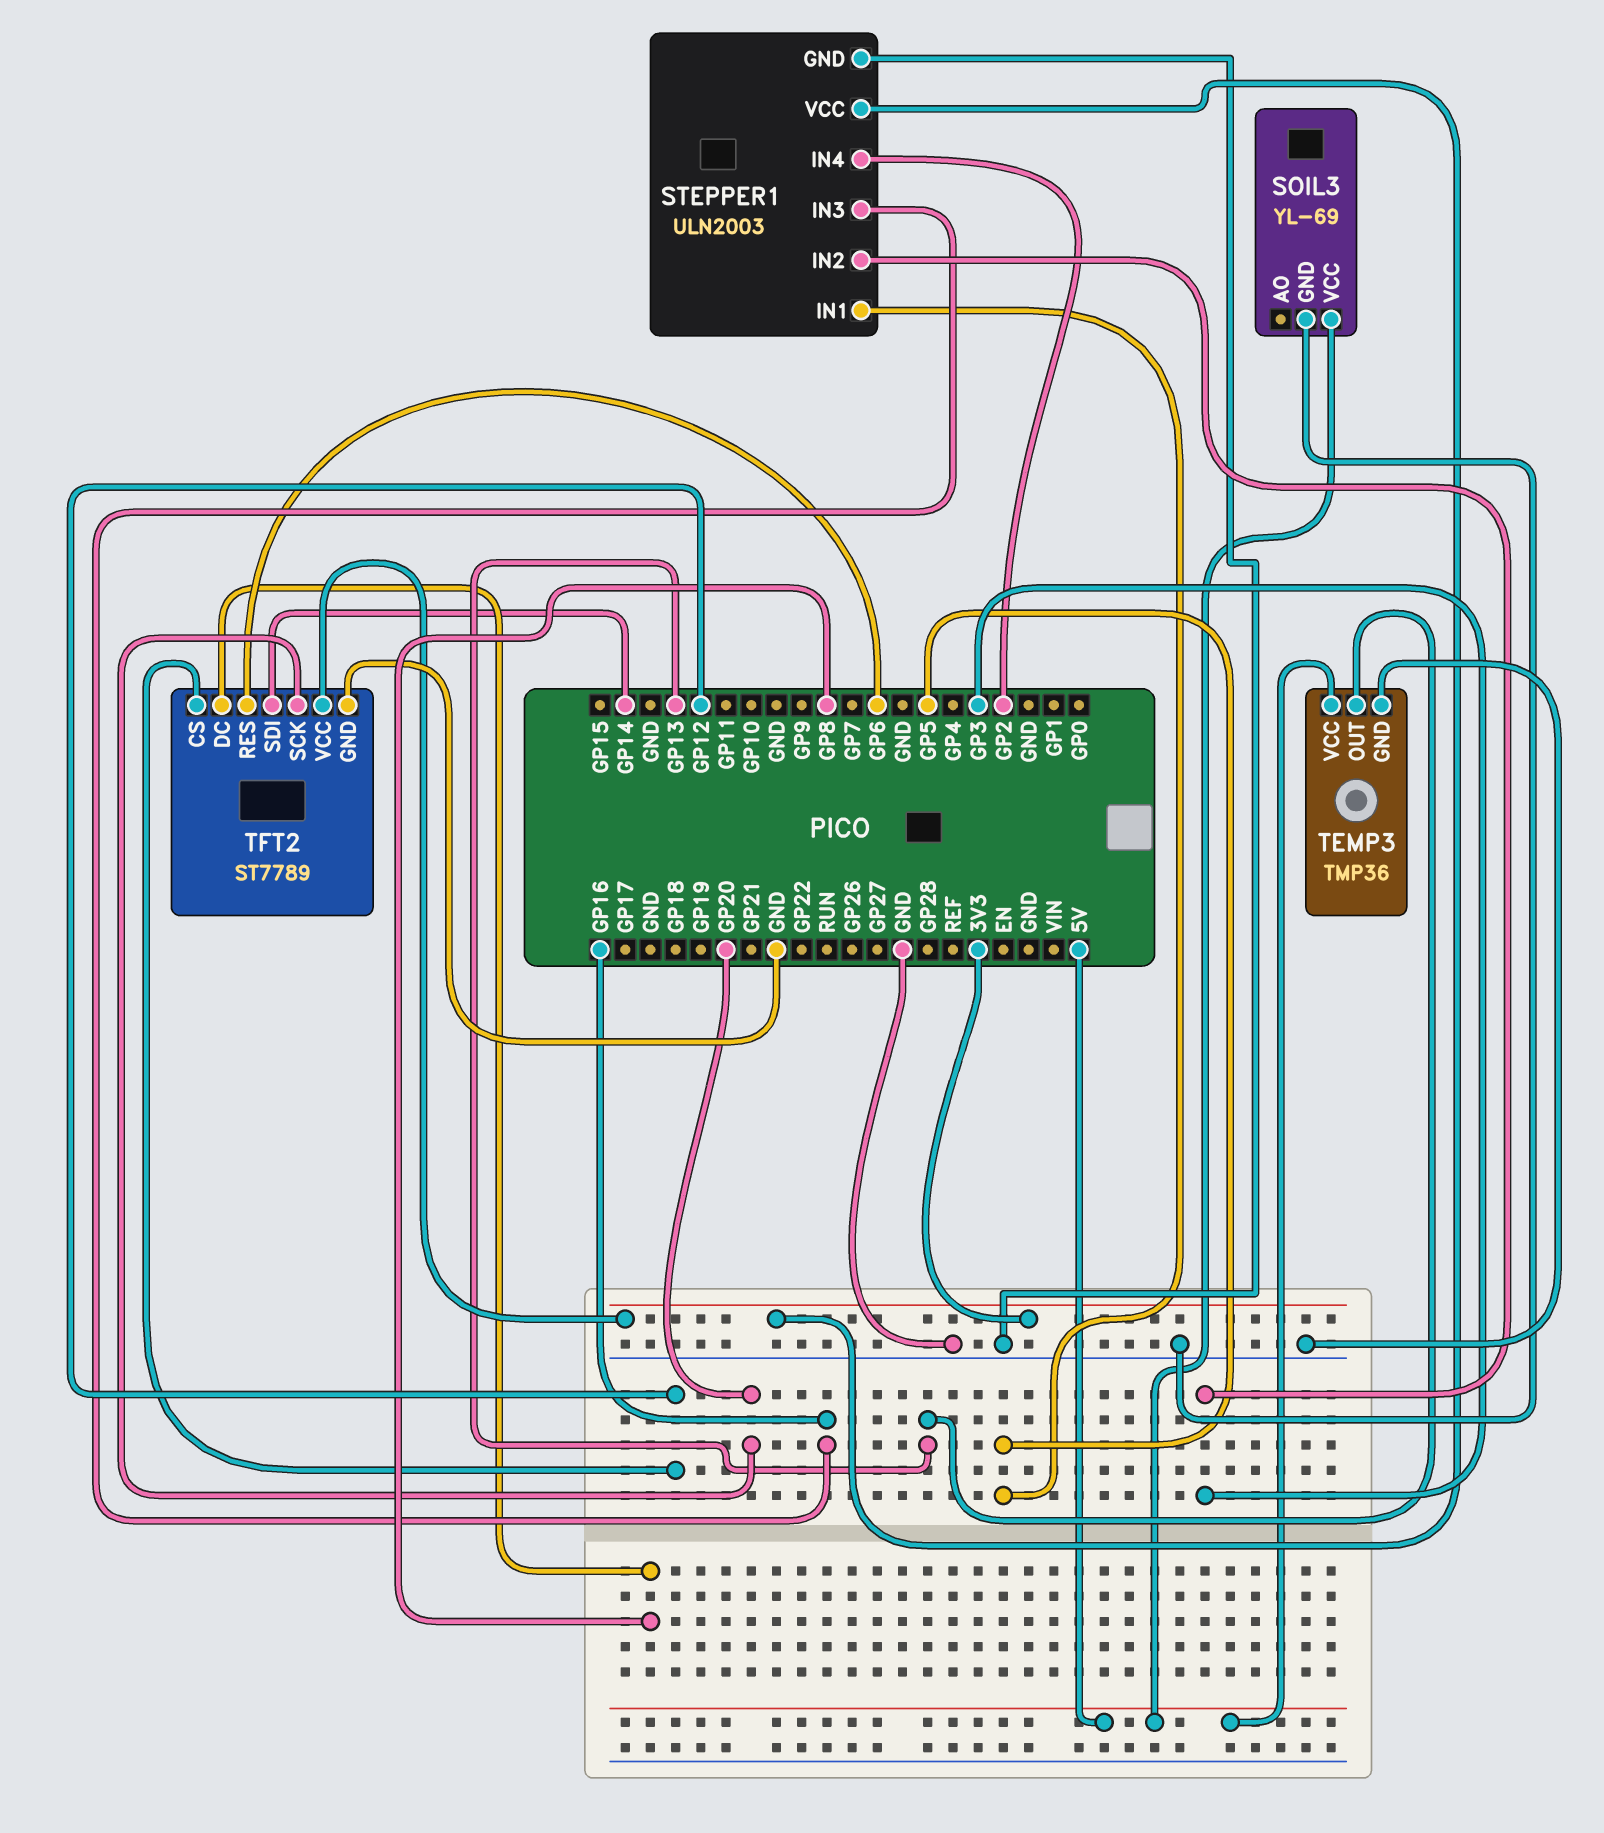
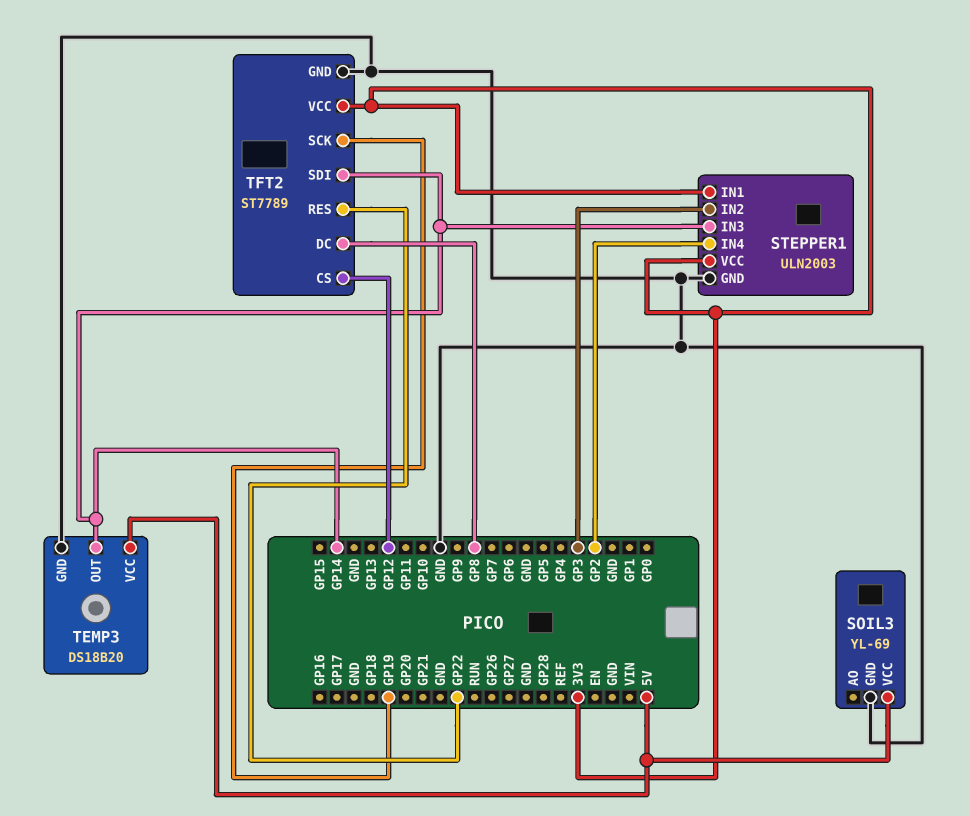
STEPPER1 pin IN1: GP5 -> 3V3
STEPPER1 pin IN3: GP16 -> GP14
TEMP3: TMP36 -> DS18B20
TEMP3 pin OUT: GP13 -> GP14
TFT2 pin RES: GP6 -> GP22
TFT2 pin SCK: GP20 -> GP19

